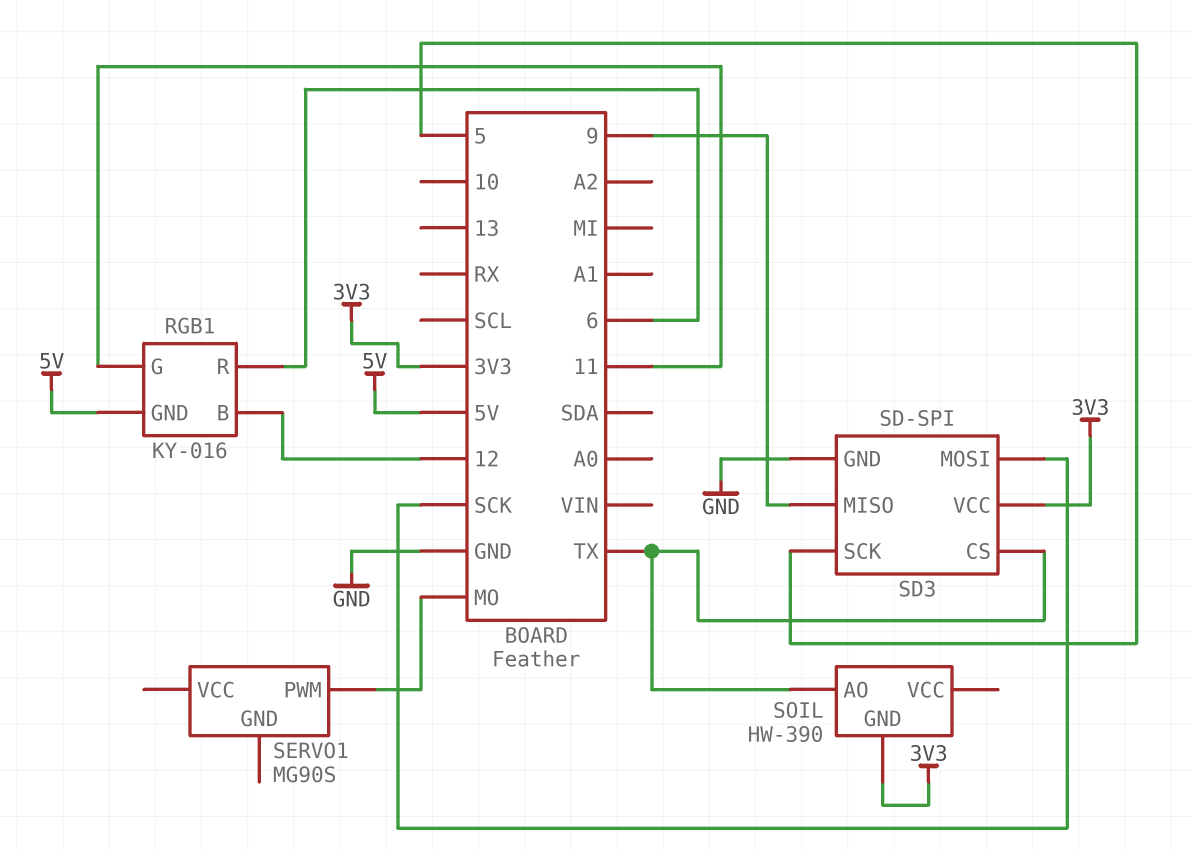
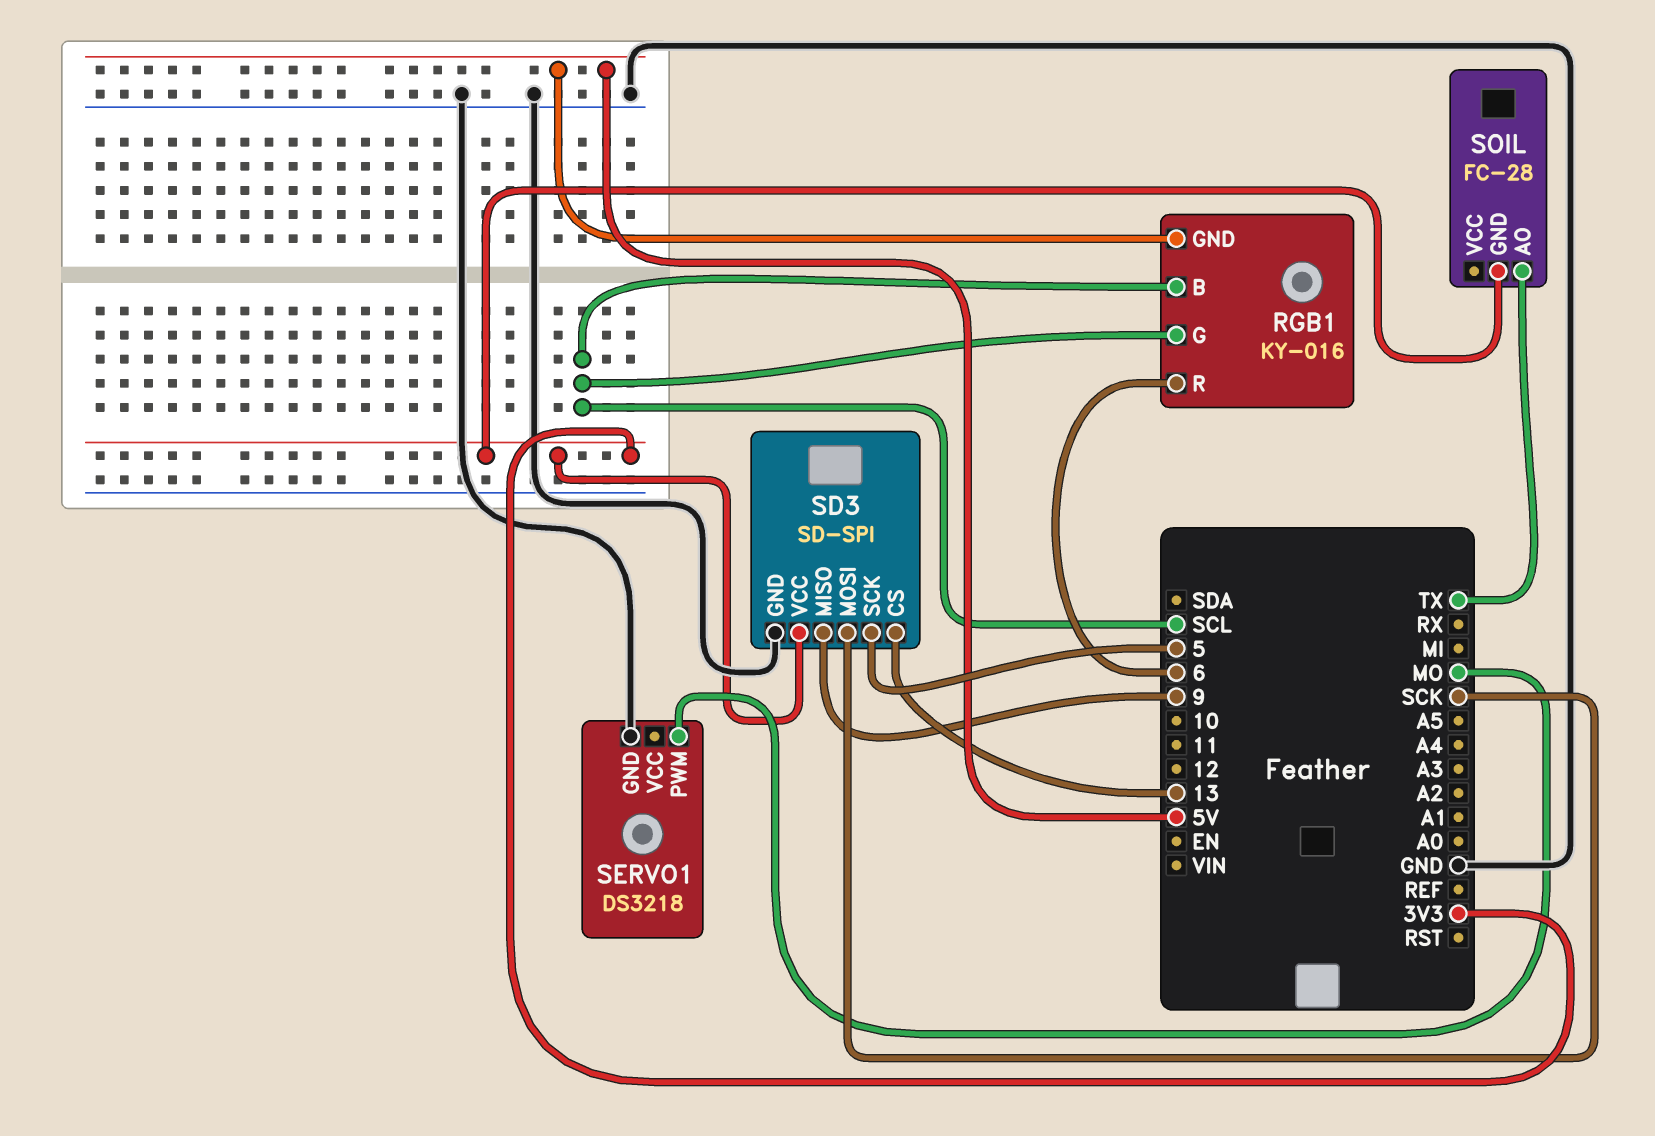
RGB1 pin B: 12 -> SCL
RGB1 pin G: 11 -> SCL
SD3 pin CS: TX -> 13
SERVO1: MG90S -> DS3218
SERVO1 pin GND: none -> GND
SOIL: HW-390 -> FC-28

